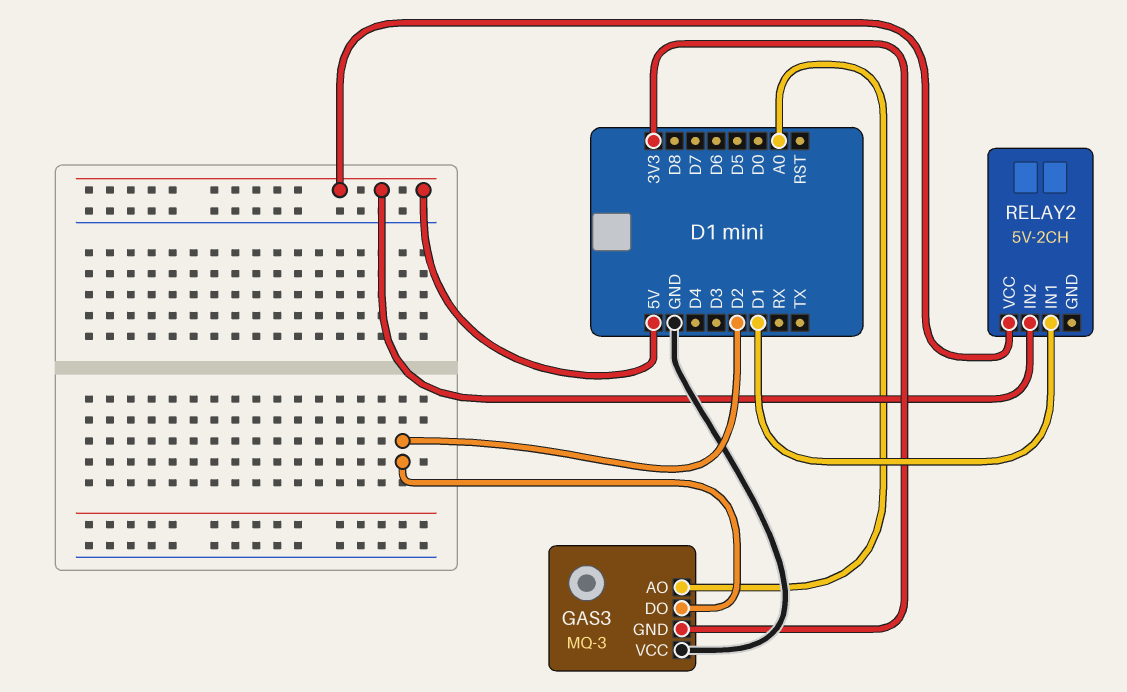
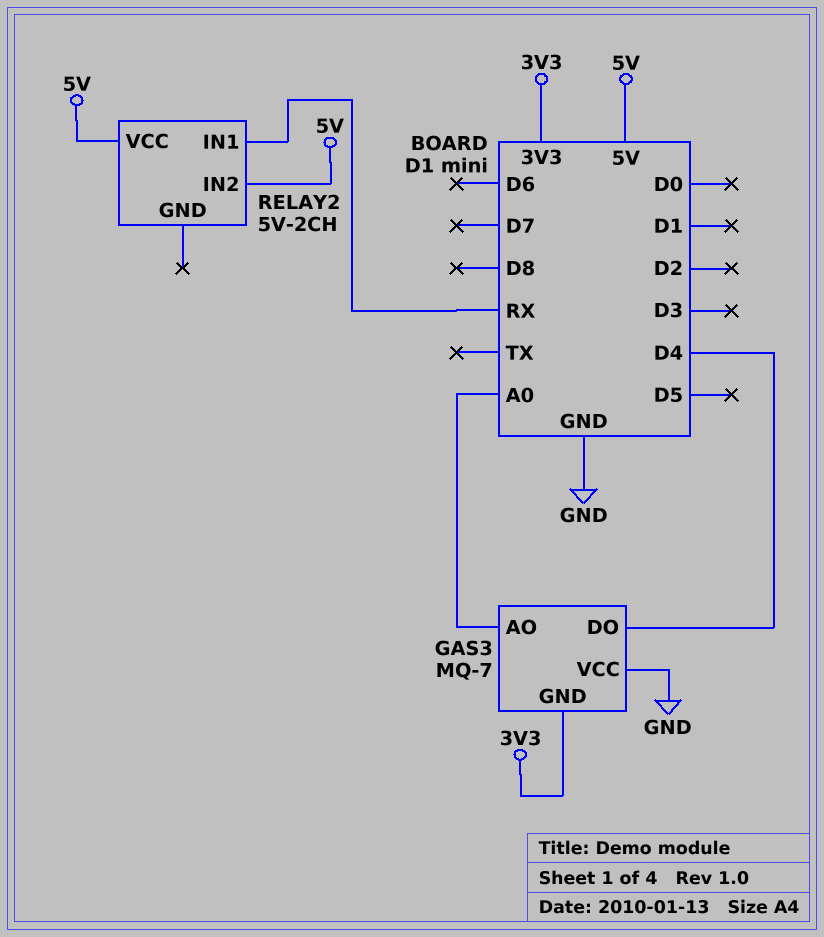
GAS3: MQ-3 -> MQ-7
GAS3 pin DO: D2 -> D4
RELAY2 pin IN1: D1 -> RX

